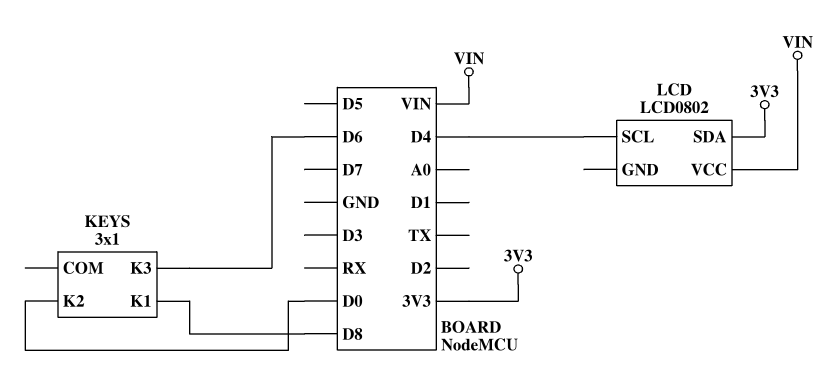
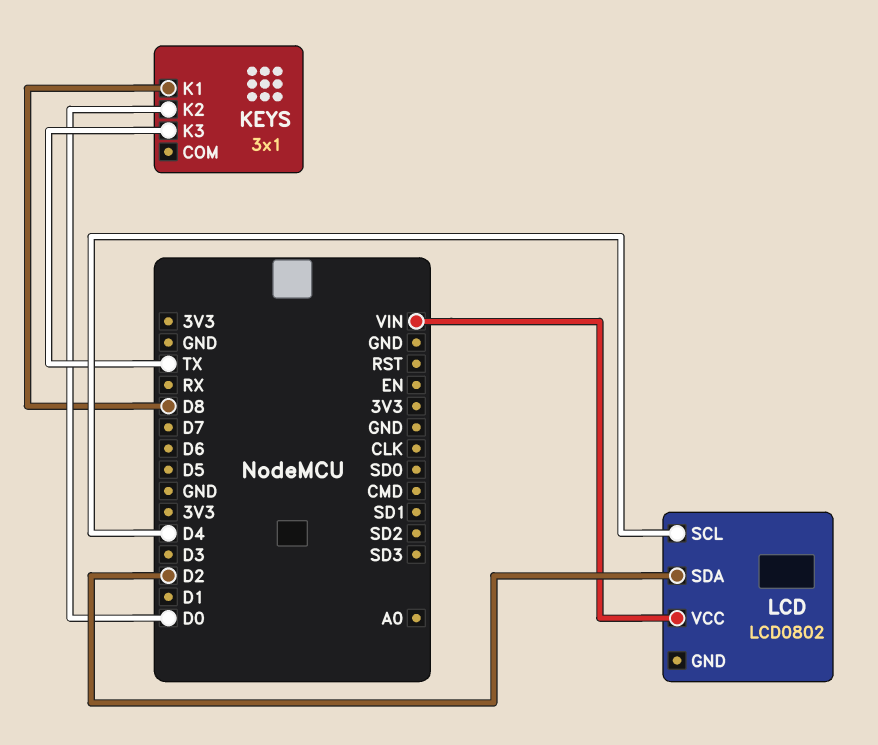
KEYS pin K3: D6 -> TX
LCD pin SDA: 3V3 -> D2

